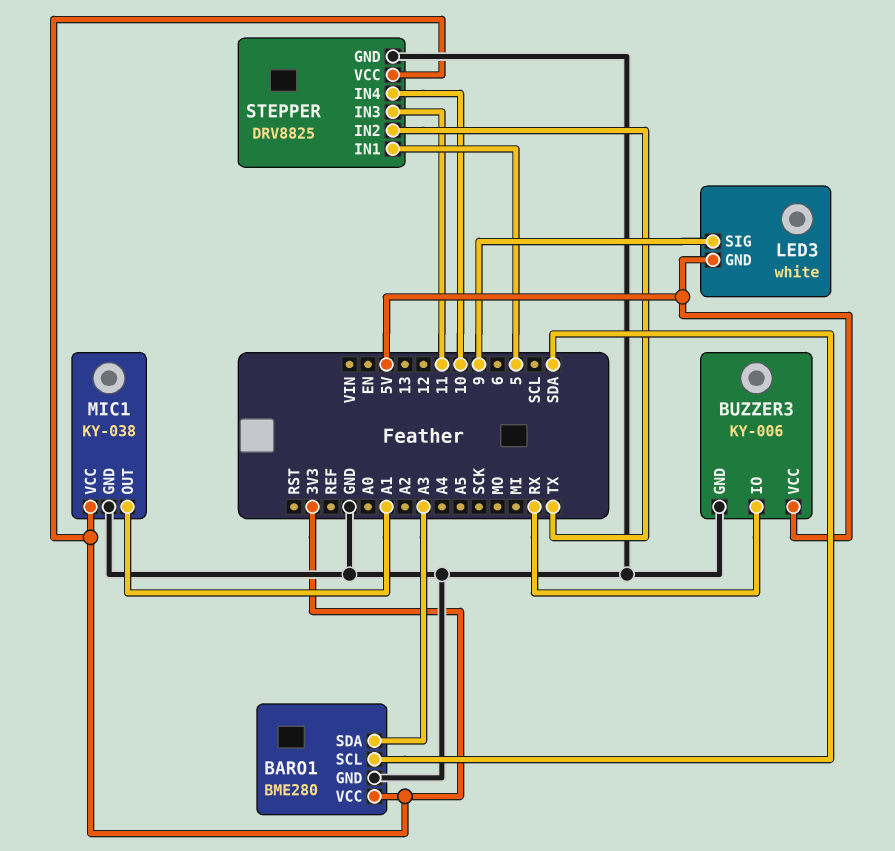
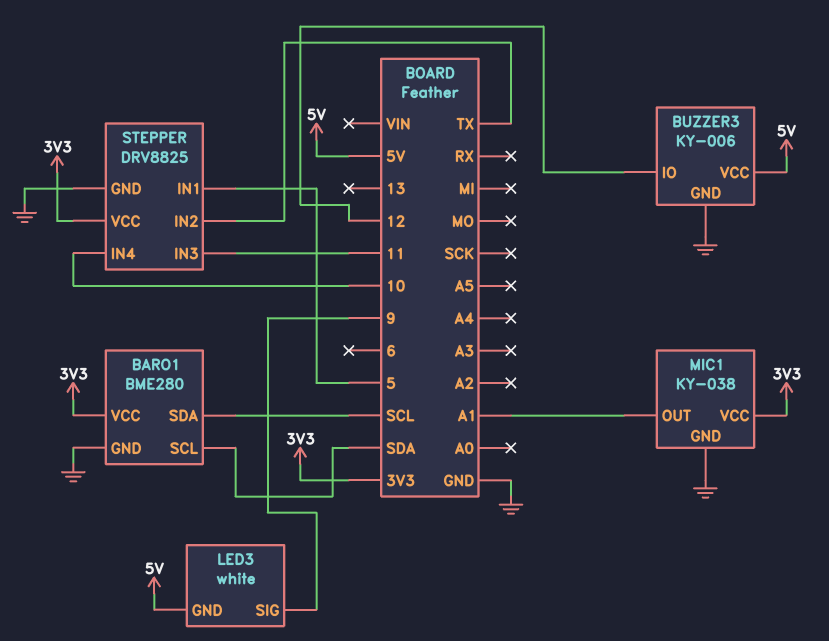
BARO1 pin SDA: A3 -> SCL
BUZZER3 pin IO: RX -> 12

